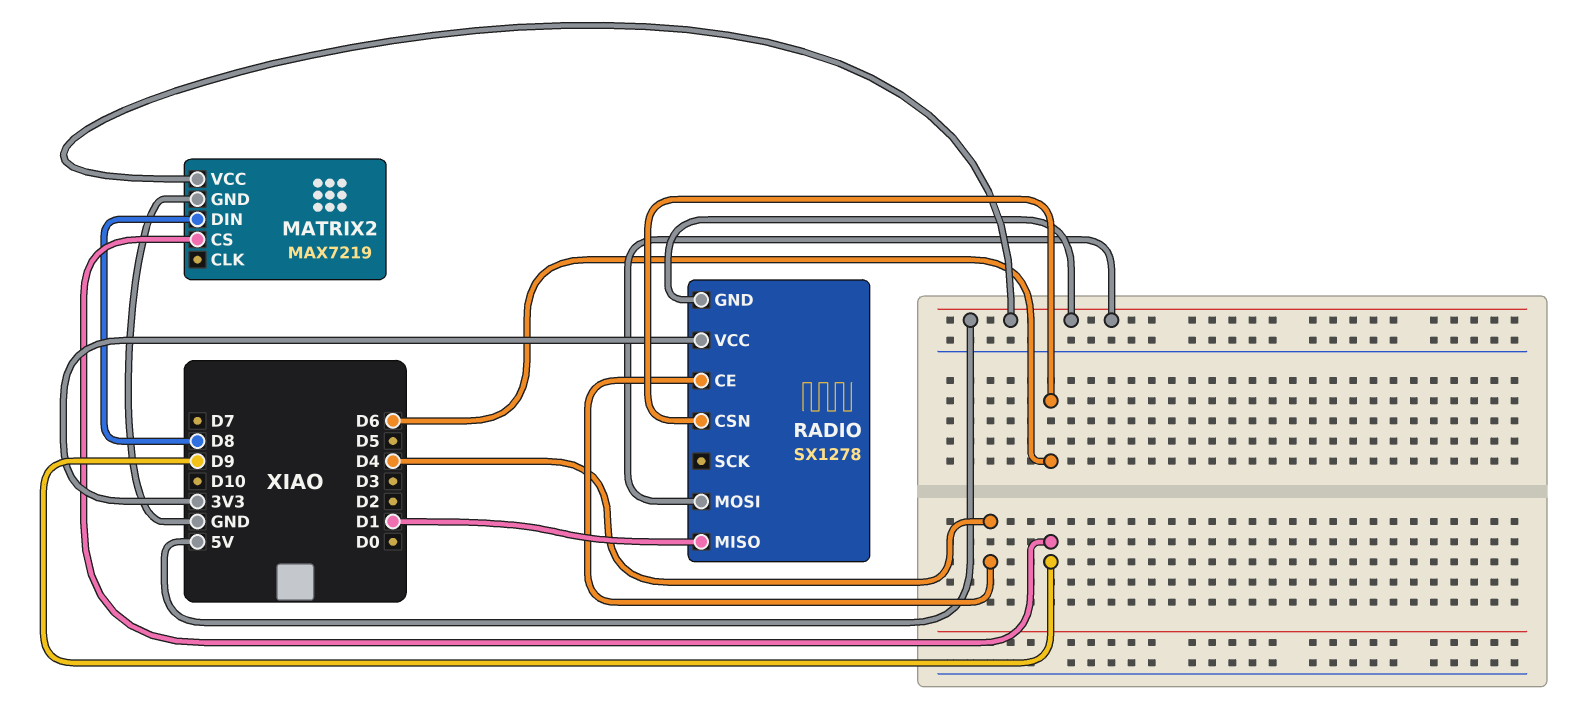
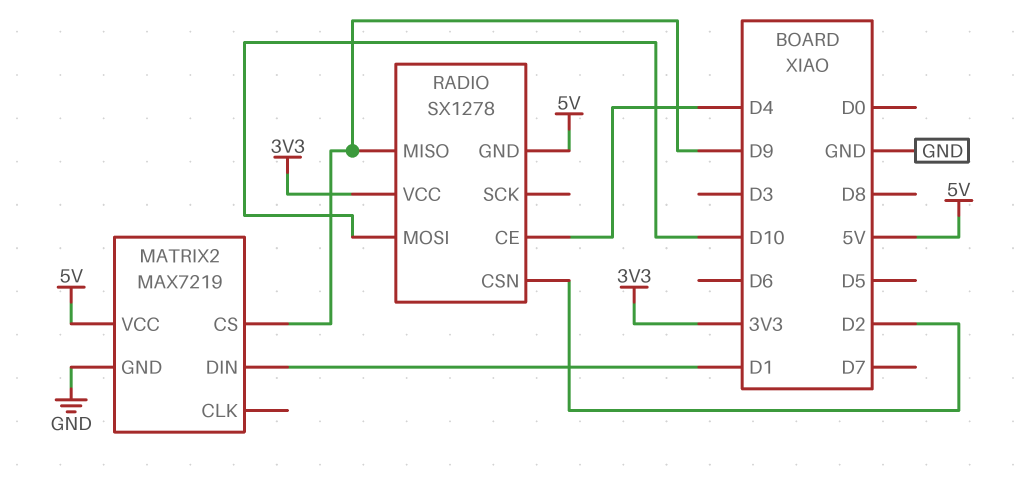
MATRIX2 pin DIN: D8 -> D1
RADIO pin CSN: D6 -> D2
RADIO pin MISO: D1 -> D9
RADIO pin MOSI: 5V -> D10

